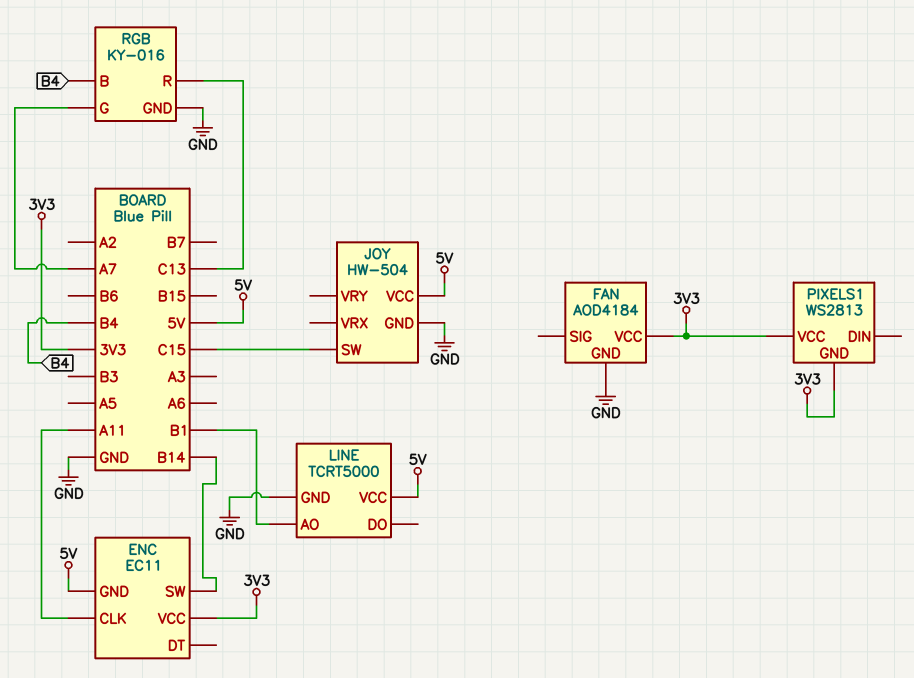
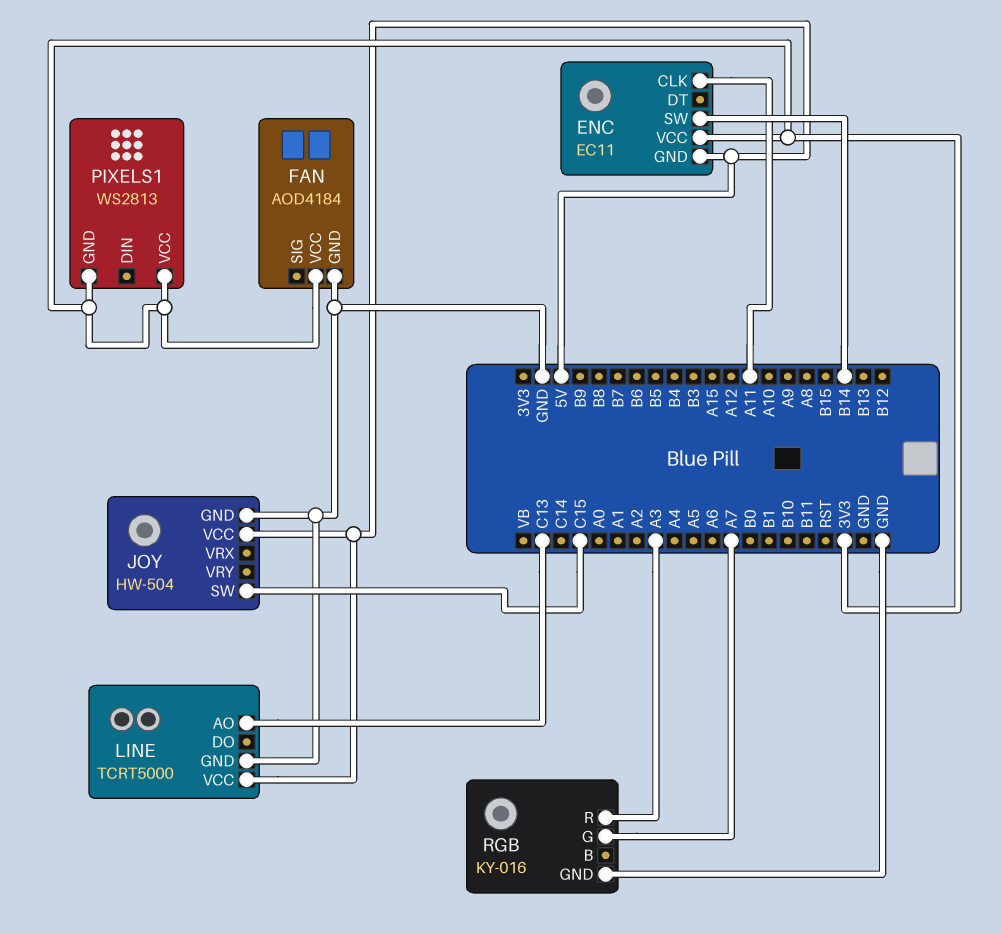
LINE pin AO: B1 -> C13
RGB pin B: B4 -> none
RGB pin R: C13 -> A3

